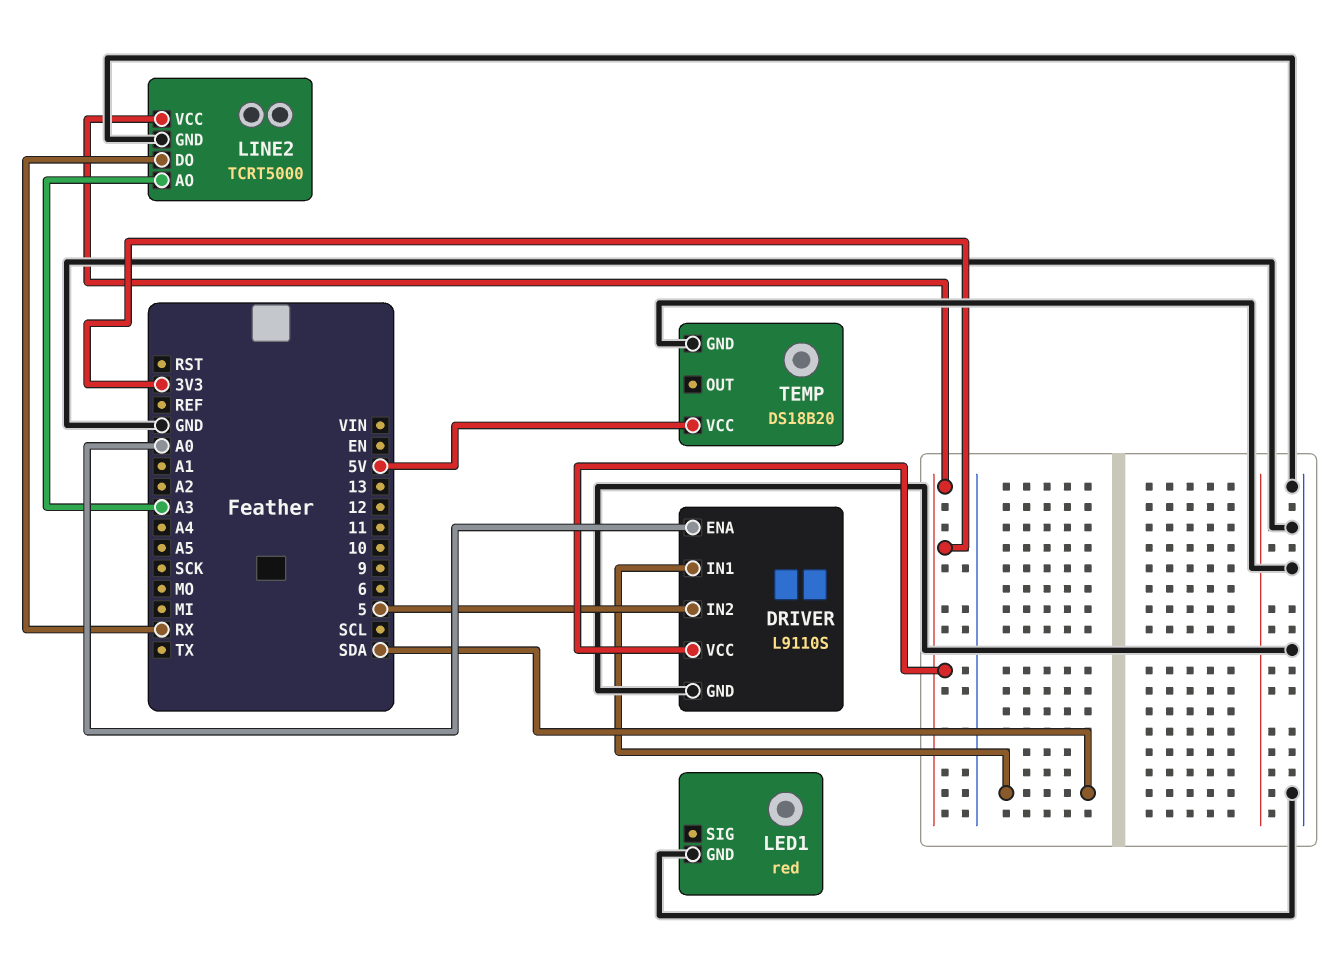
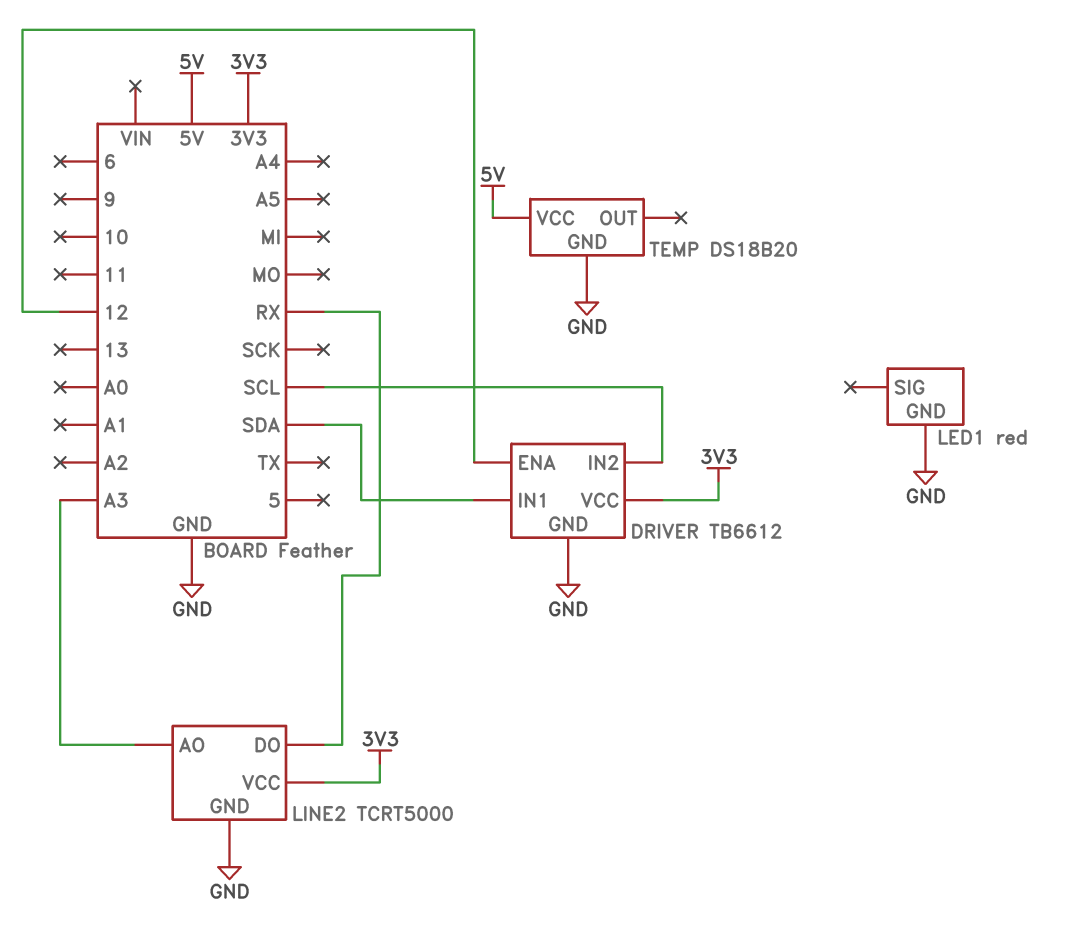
DRIVER: L9110S -> TB6612
DRIVER pin ENA: A0 -> 12
DRIVER pin IN2: 5 -> SCL

